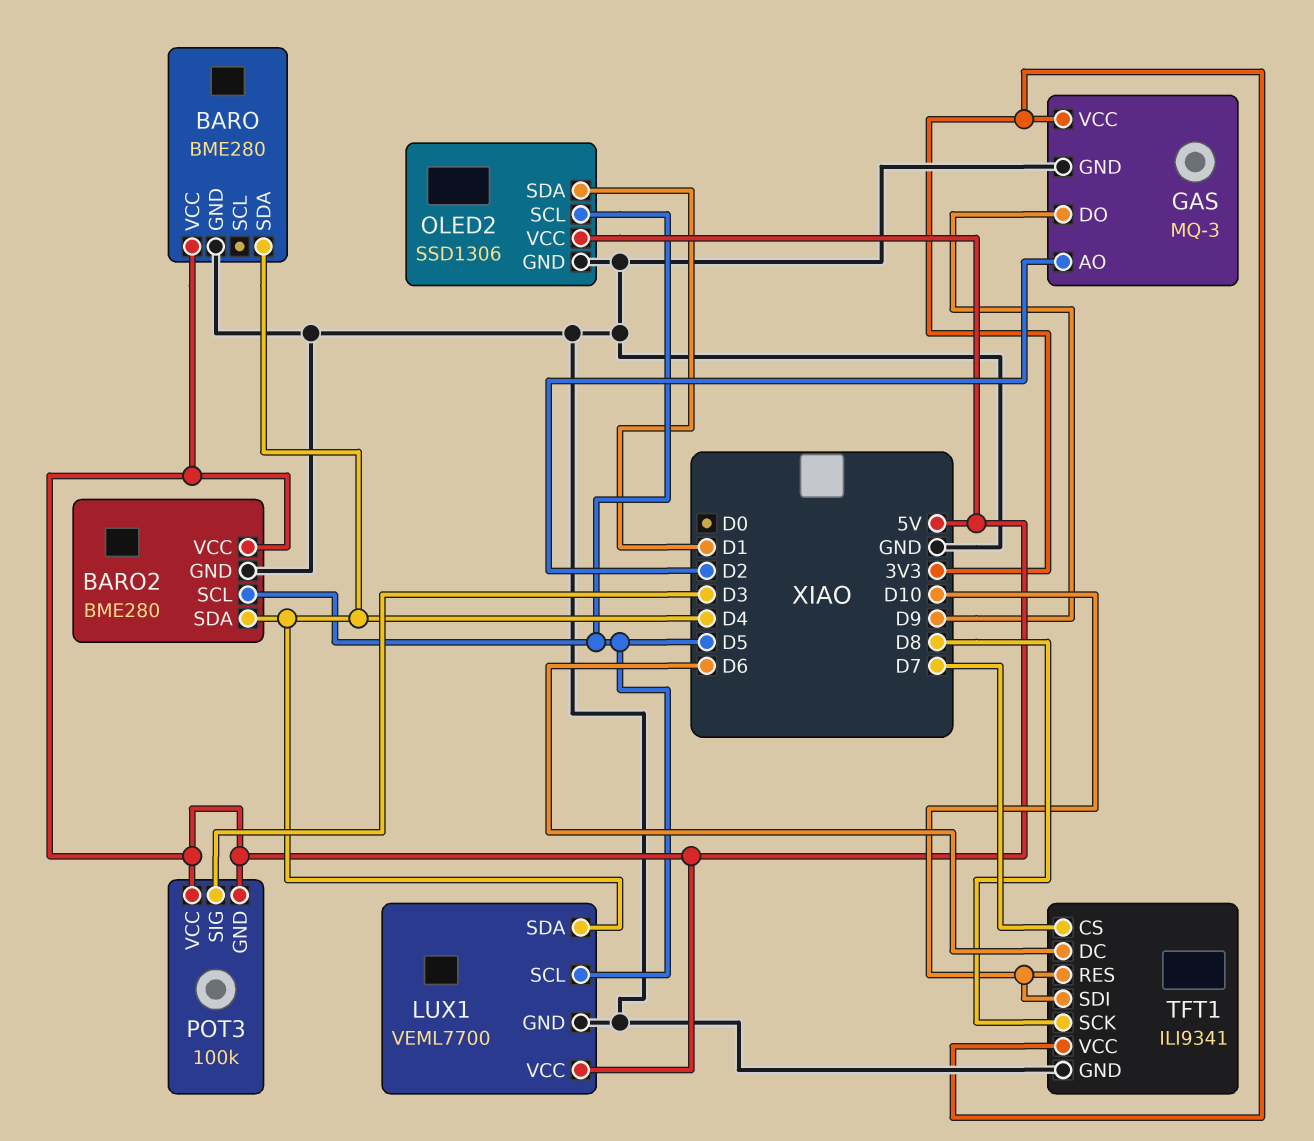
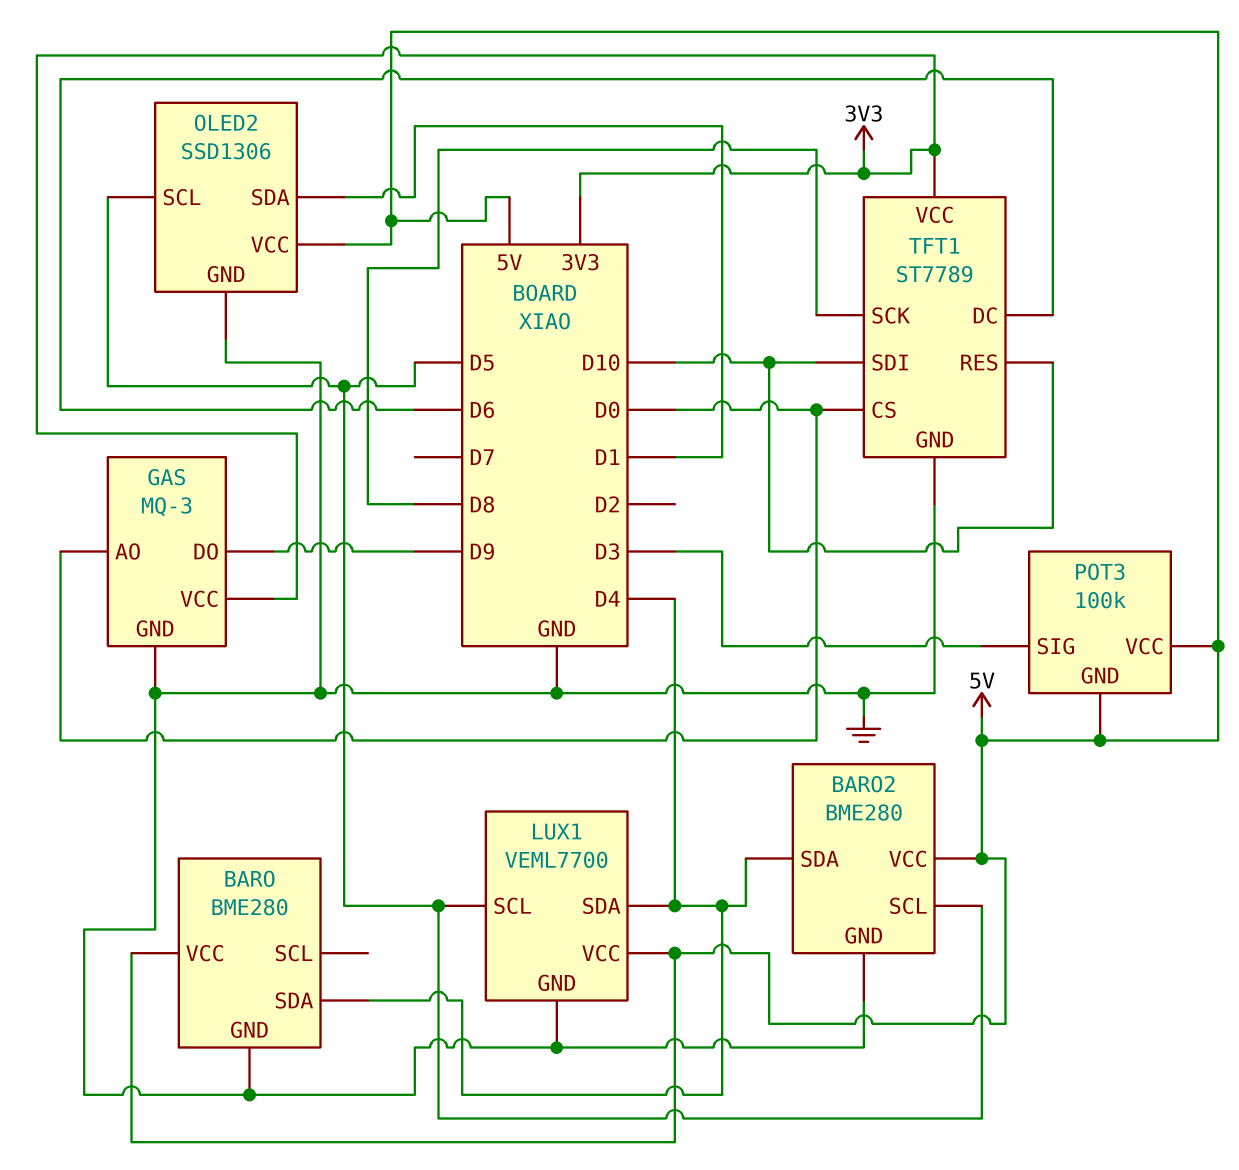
GAS pin AO: D2 -> D0
TFT1: ILI9341 -> ST7789
TFT1 pin CS: D7 -> D0

